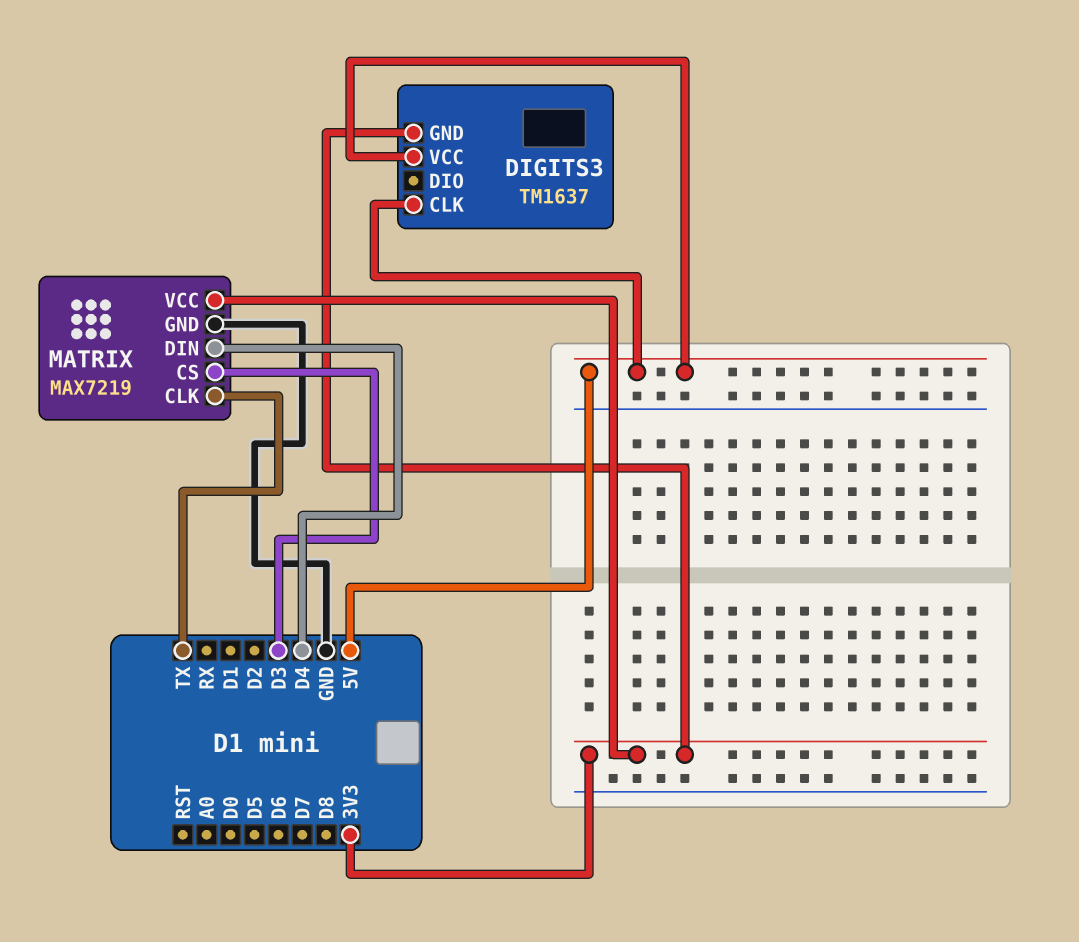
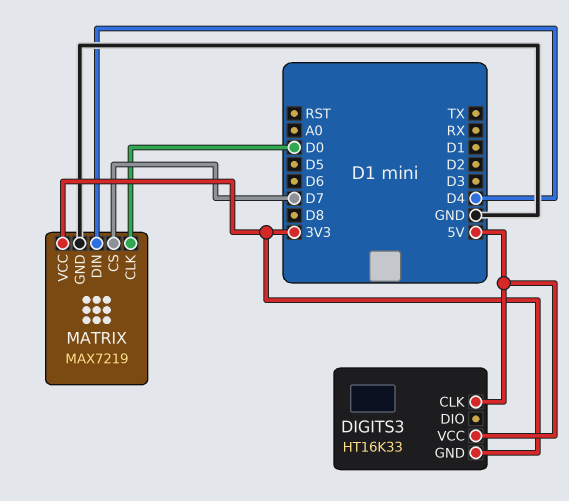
DIGITS3: TM1637 -> HT16K33
MATRIX pin CLK: TX -> D0
MATRIX pin CS: D3 -> D7

